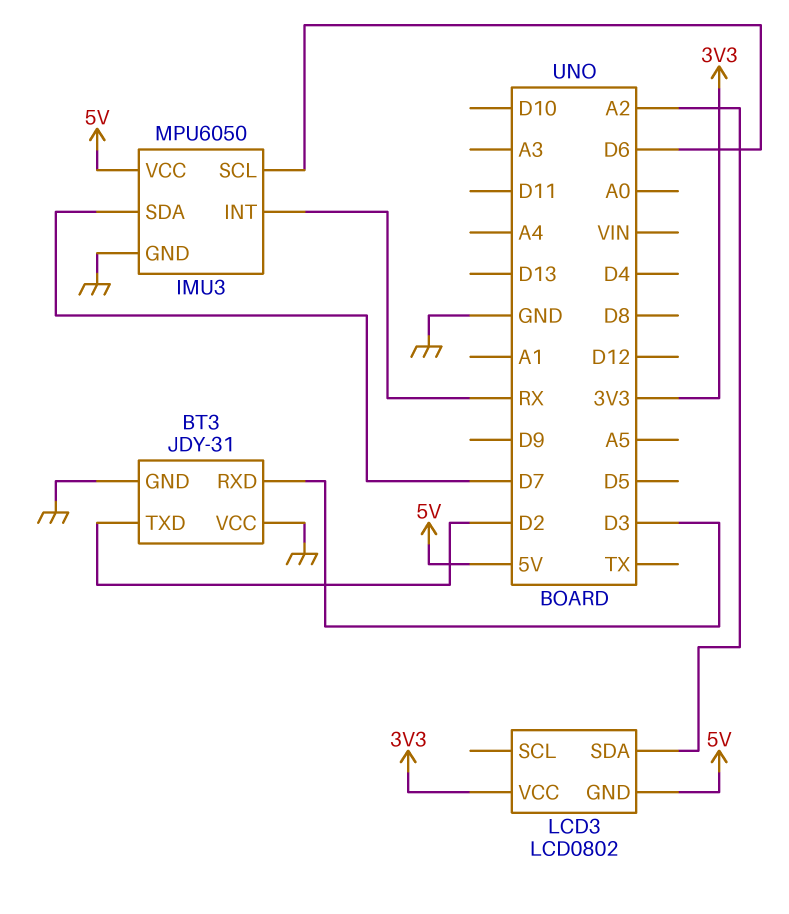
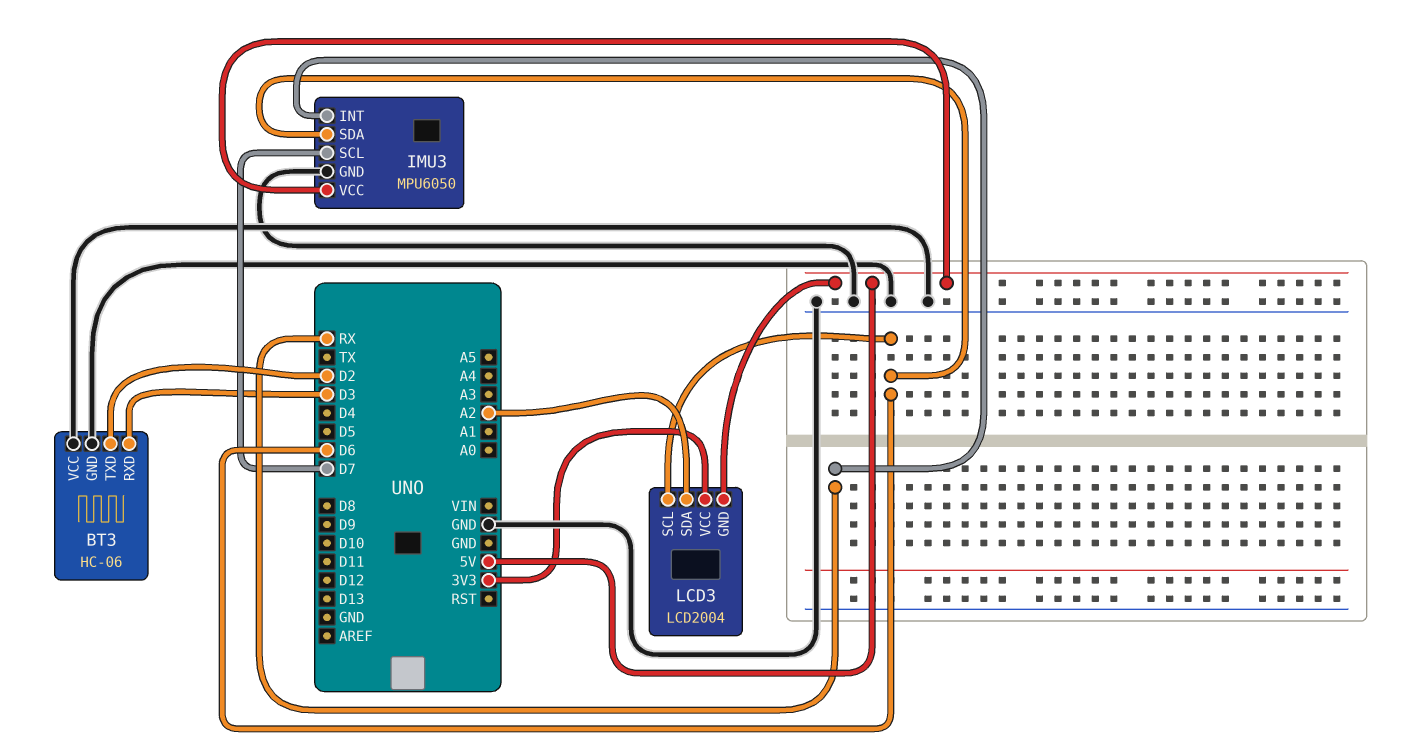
BT3: JDY-31 -> HC-06
IMU3 pin SCL: D6 -> D7
IMU3 pin SDA: D7 -> D6
LCD3: LCD0802 -> LCD2004
LCD3 pin SCL: none -> D6

